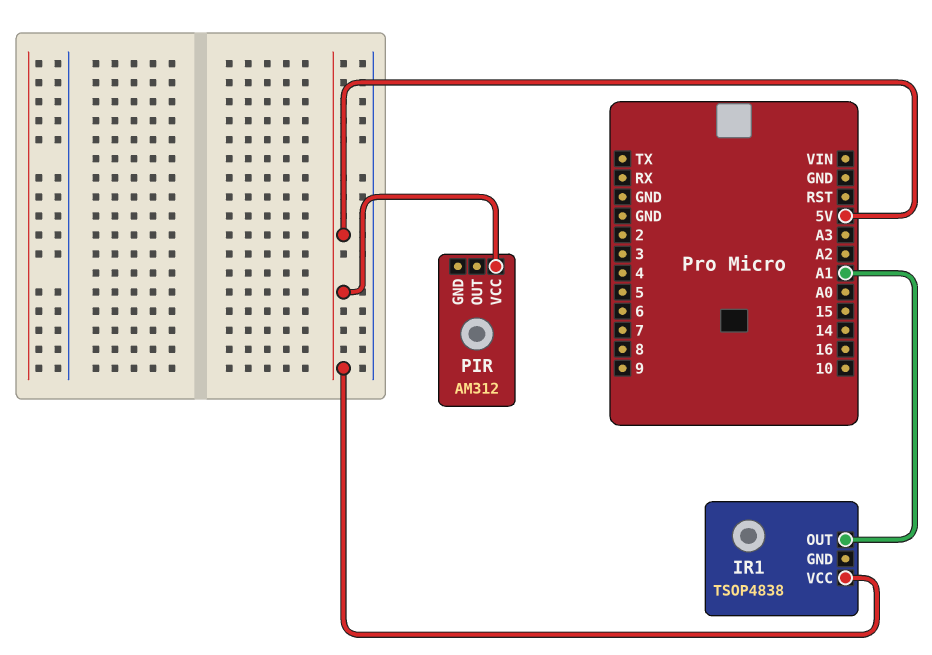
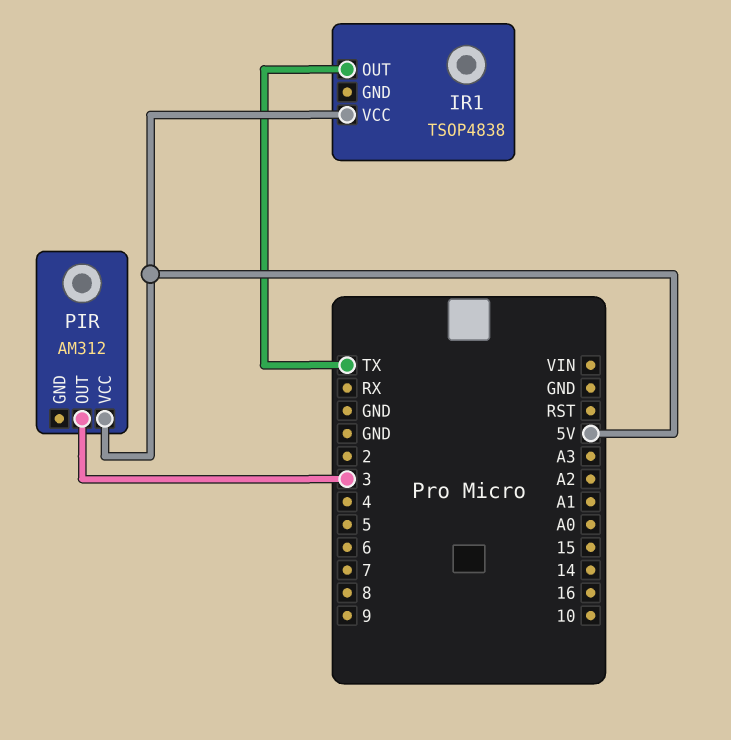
IR1 pin OUT: A1 -> TX
PIR pin OUT: none -> 3

